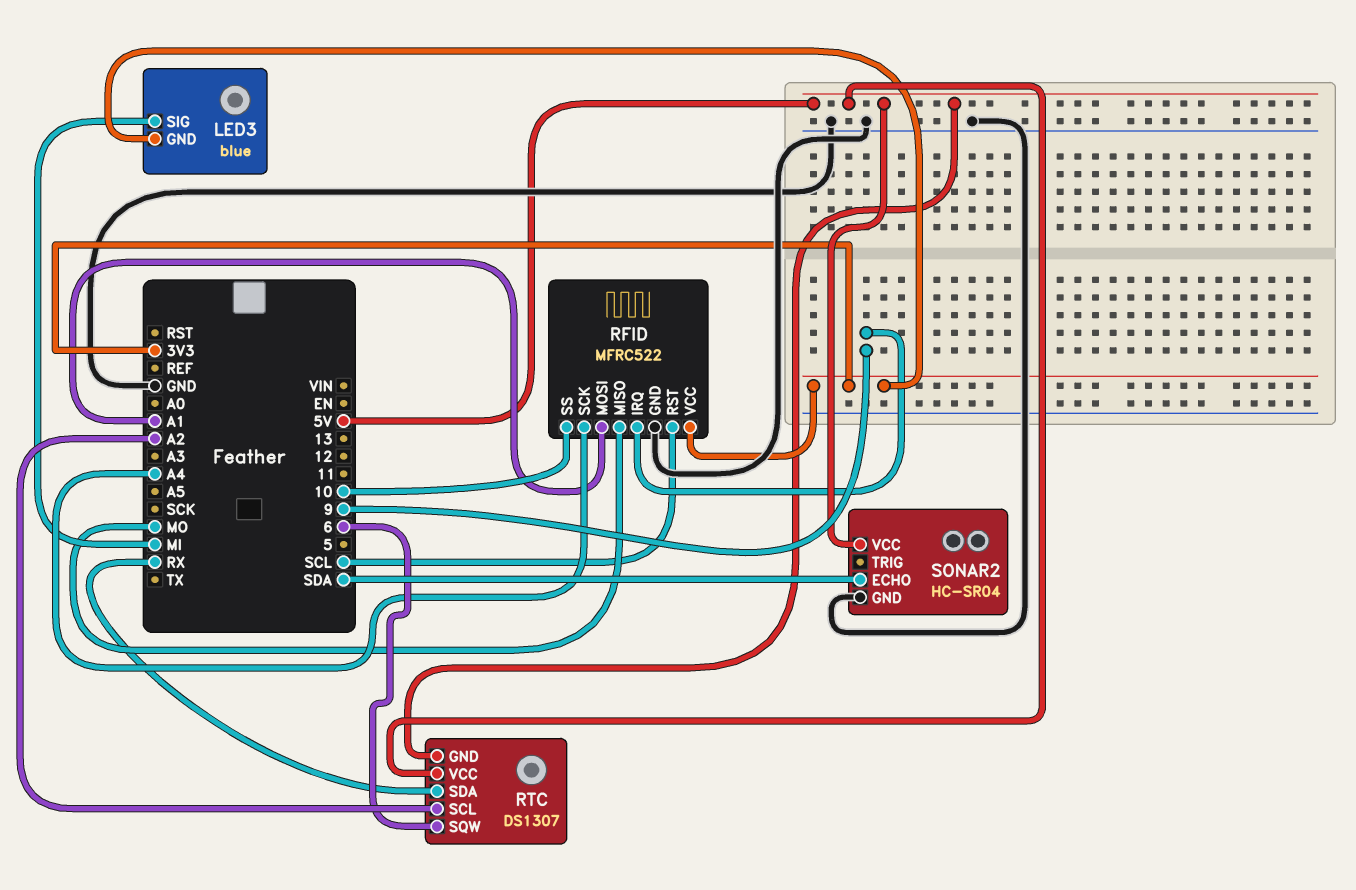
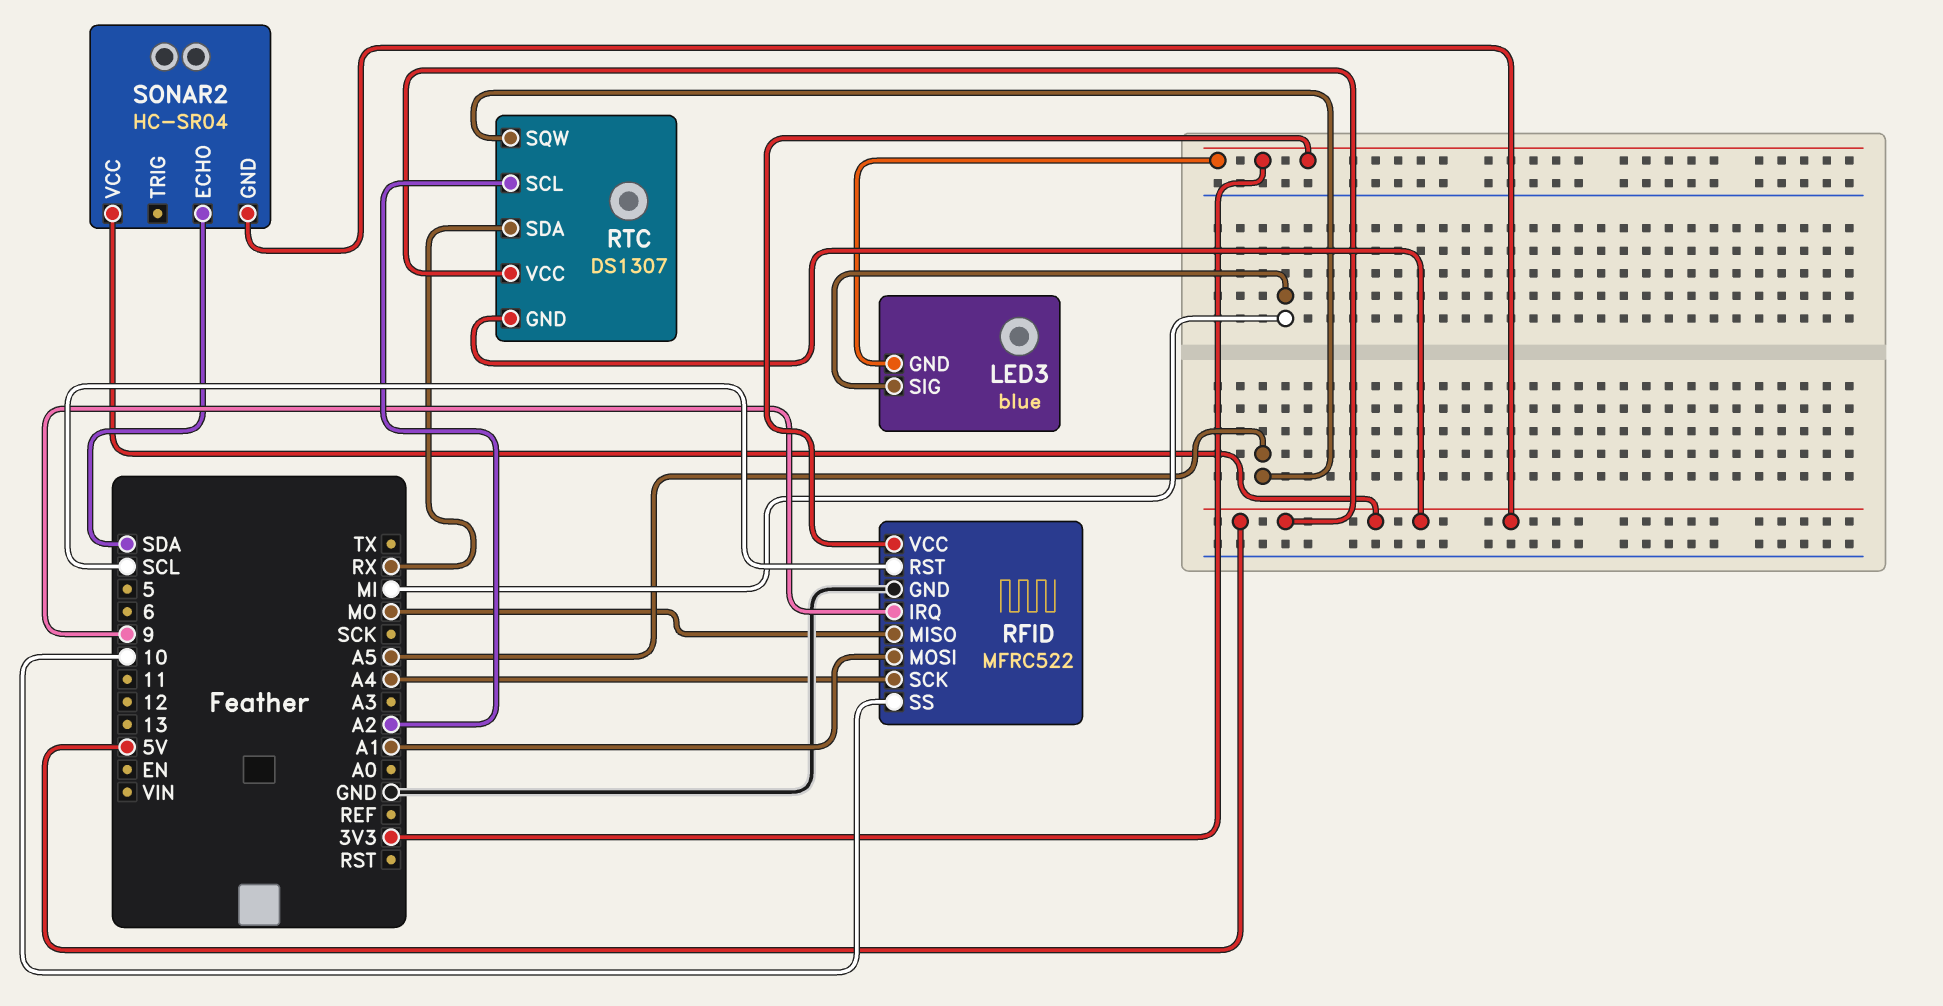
RTC pin SQW: 6 -> A5
SONAR2 pin GND: GND -> 5V

